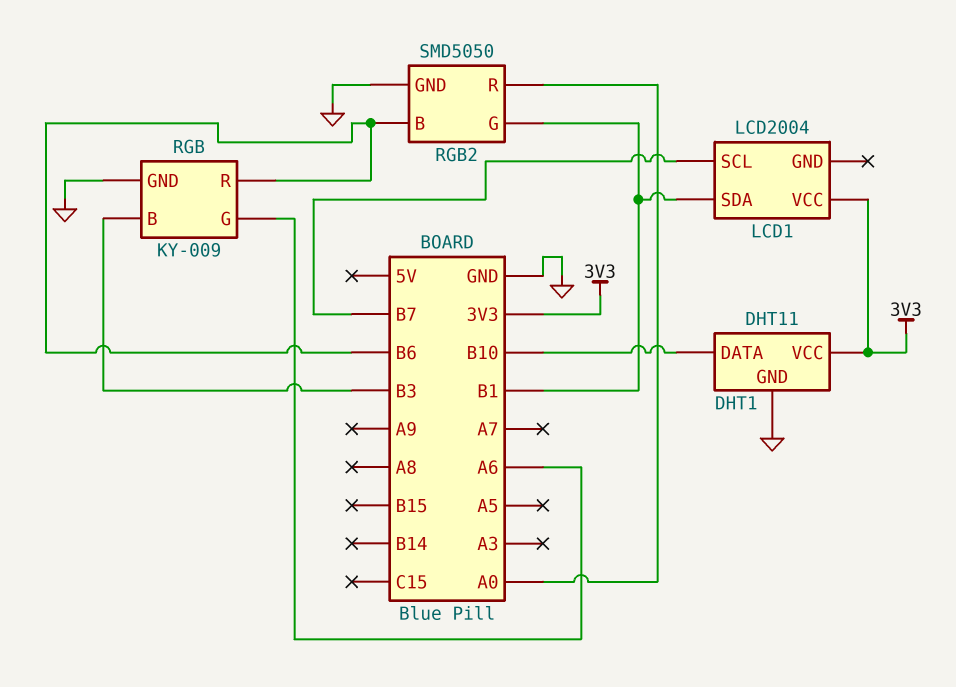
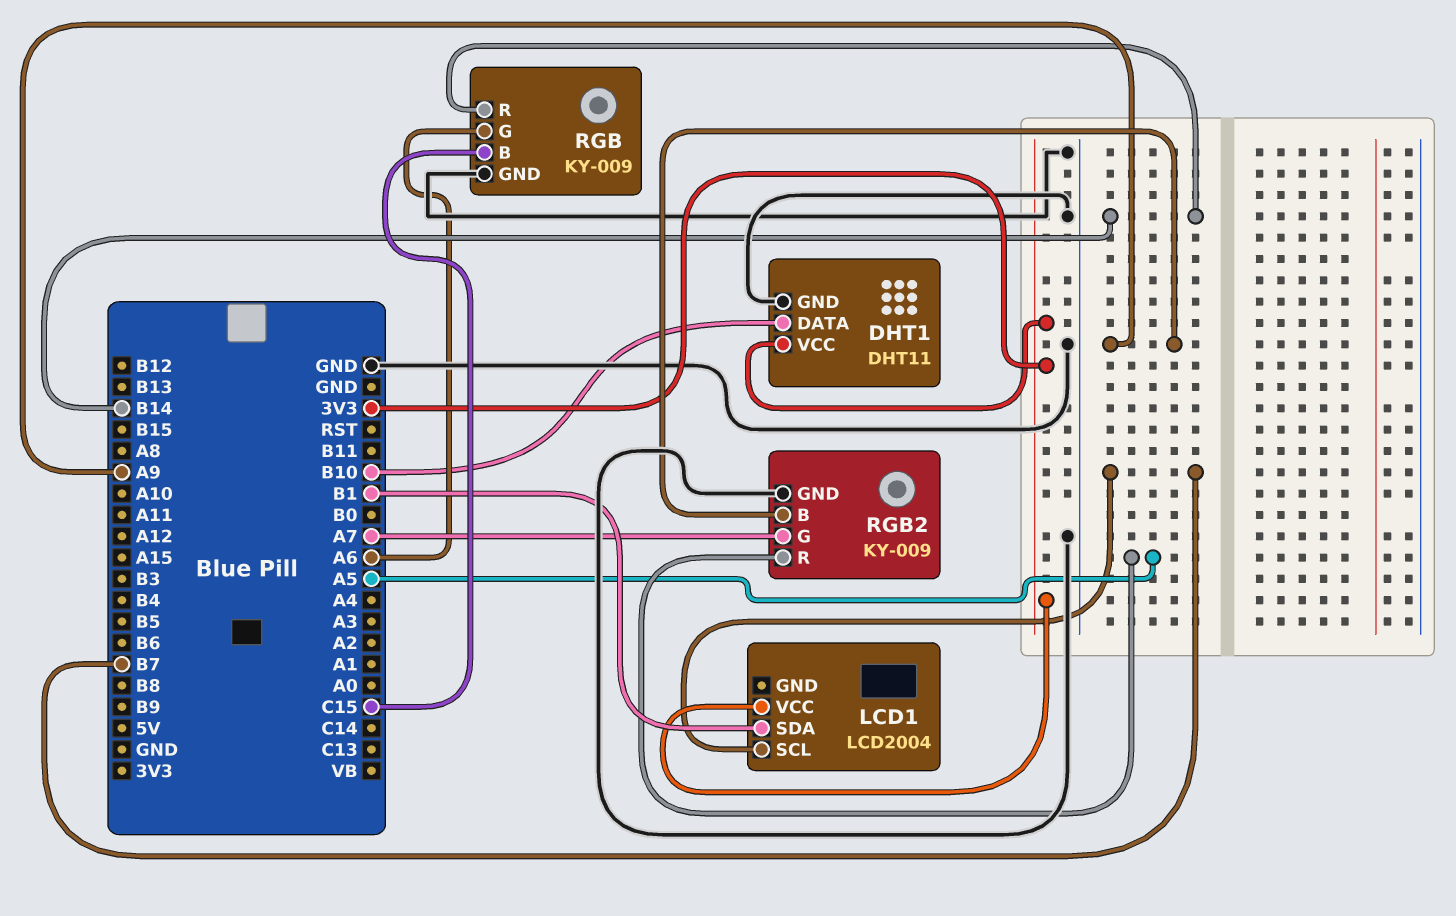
RGB pin B: B3 -> C15
RGB pin R: B6 -> B14
RGB2: SMD5050 -> KY-009
RGB2 pin B: B6 -> A9
RGB2 pin G: B1 -> A7
RGB2 pin R: A0 -> A5

